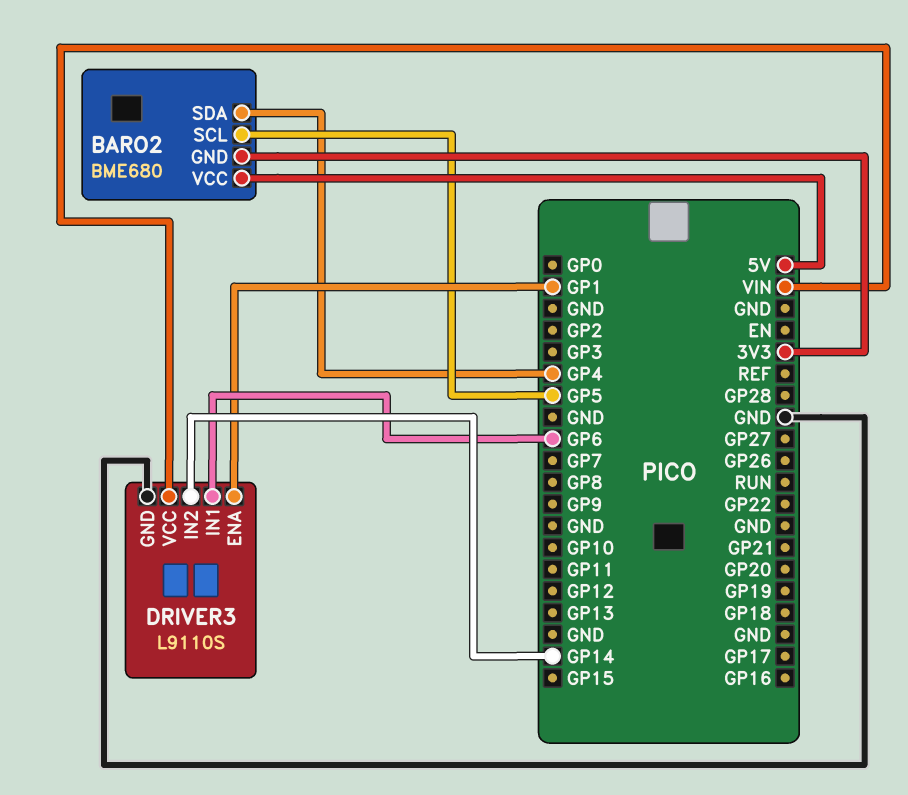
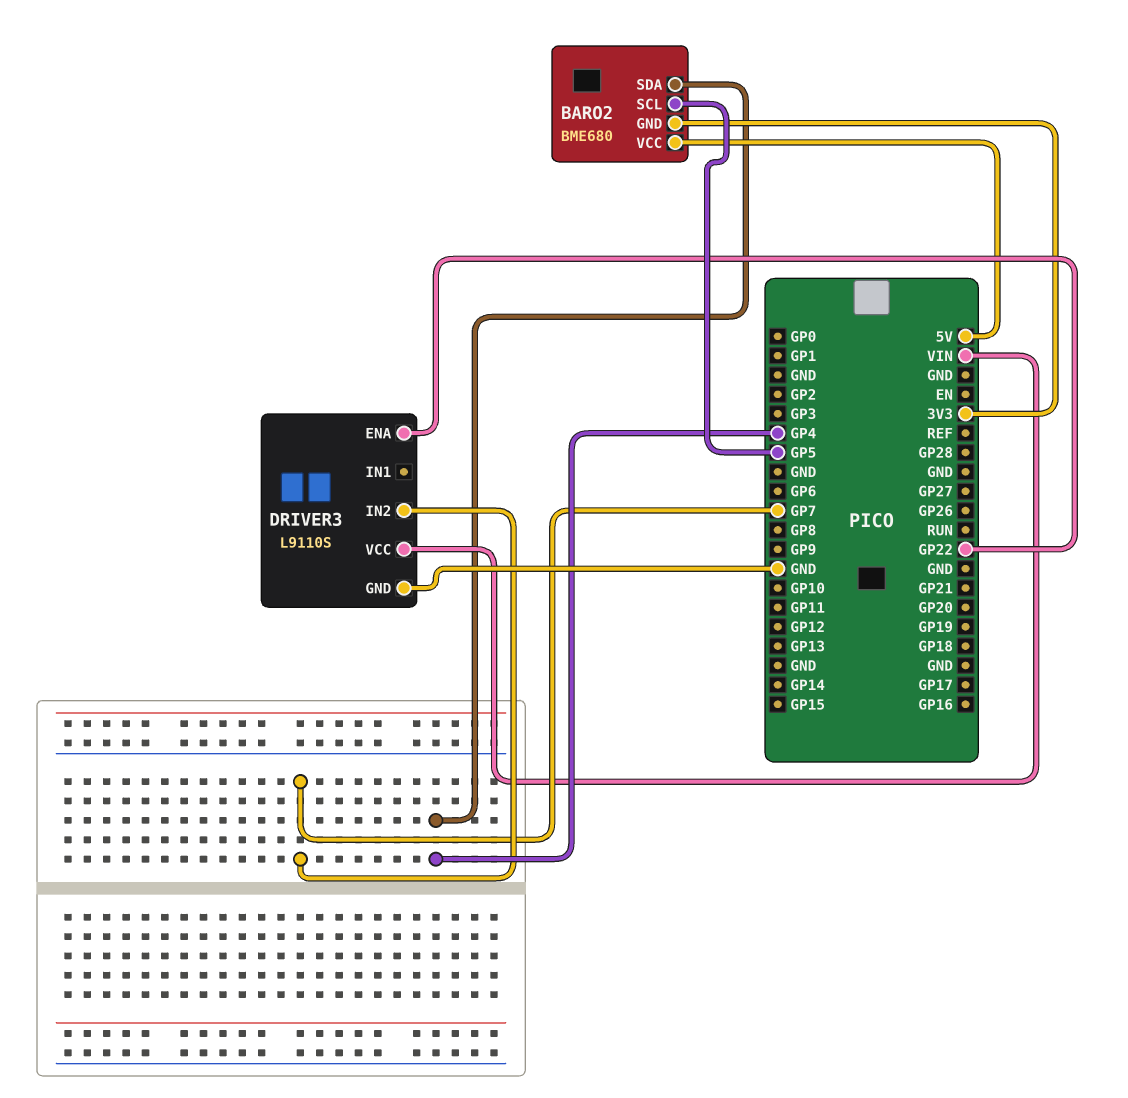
DRIVER3 pin ENA: GP1 -> GP22
DRIVER3 pin IN1: GP6 -> none
DRIVER3 pin IN2: GP14 -> GP7

